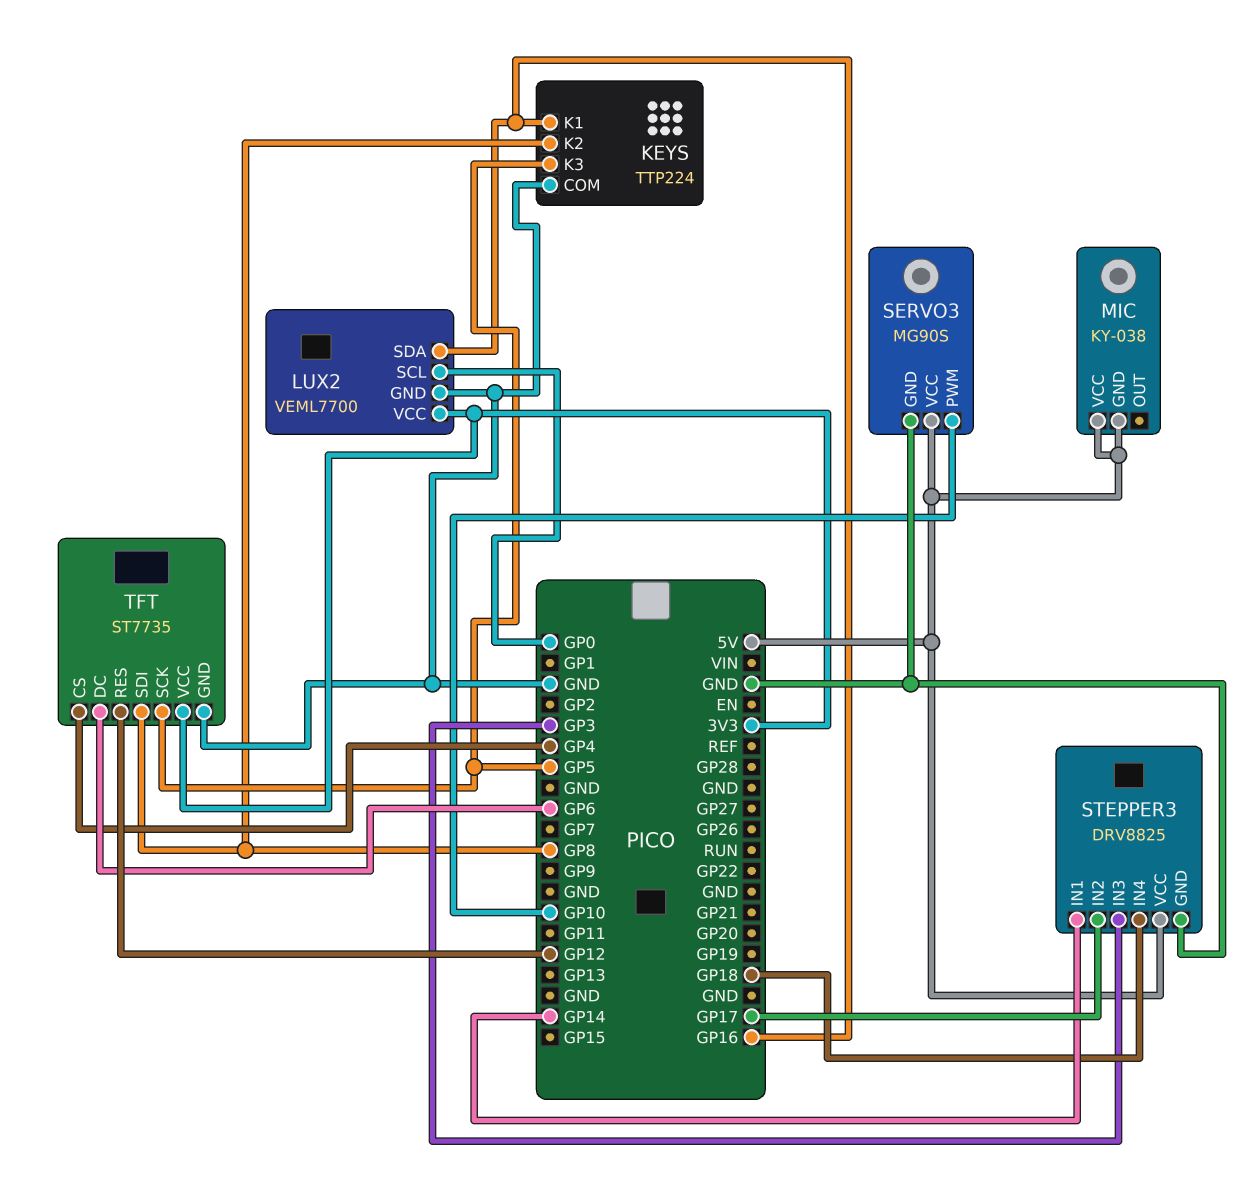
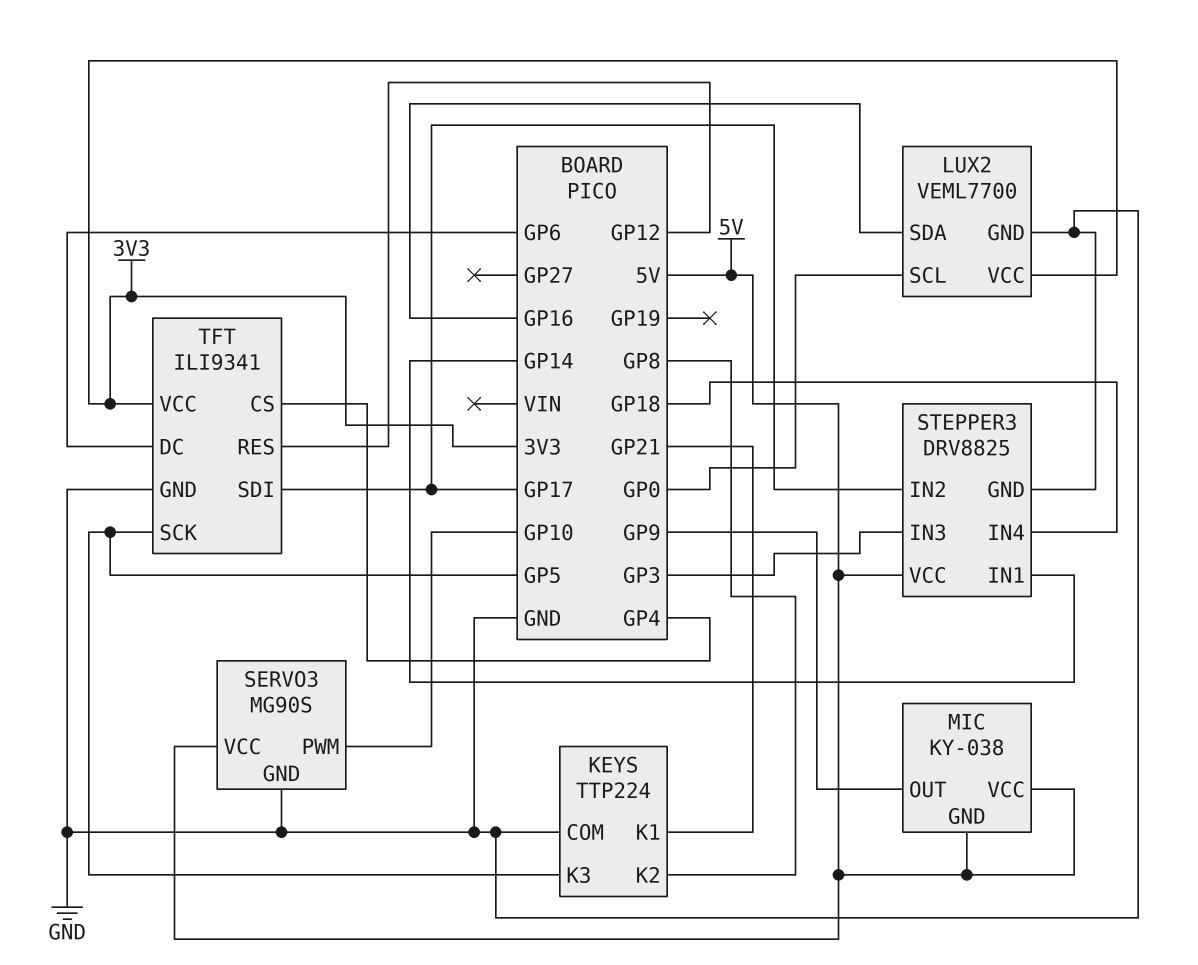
KEYS pin K1: GP16 -> GP21
MIC pin OUT: none -> GP9
TFT: ST7735 -> ILI9341
TFT pin SDI: GP8 -> GP17

